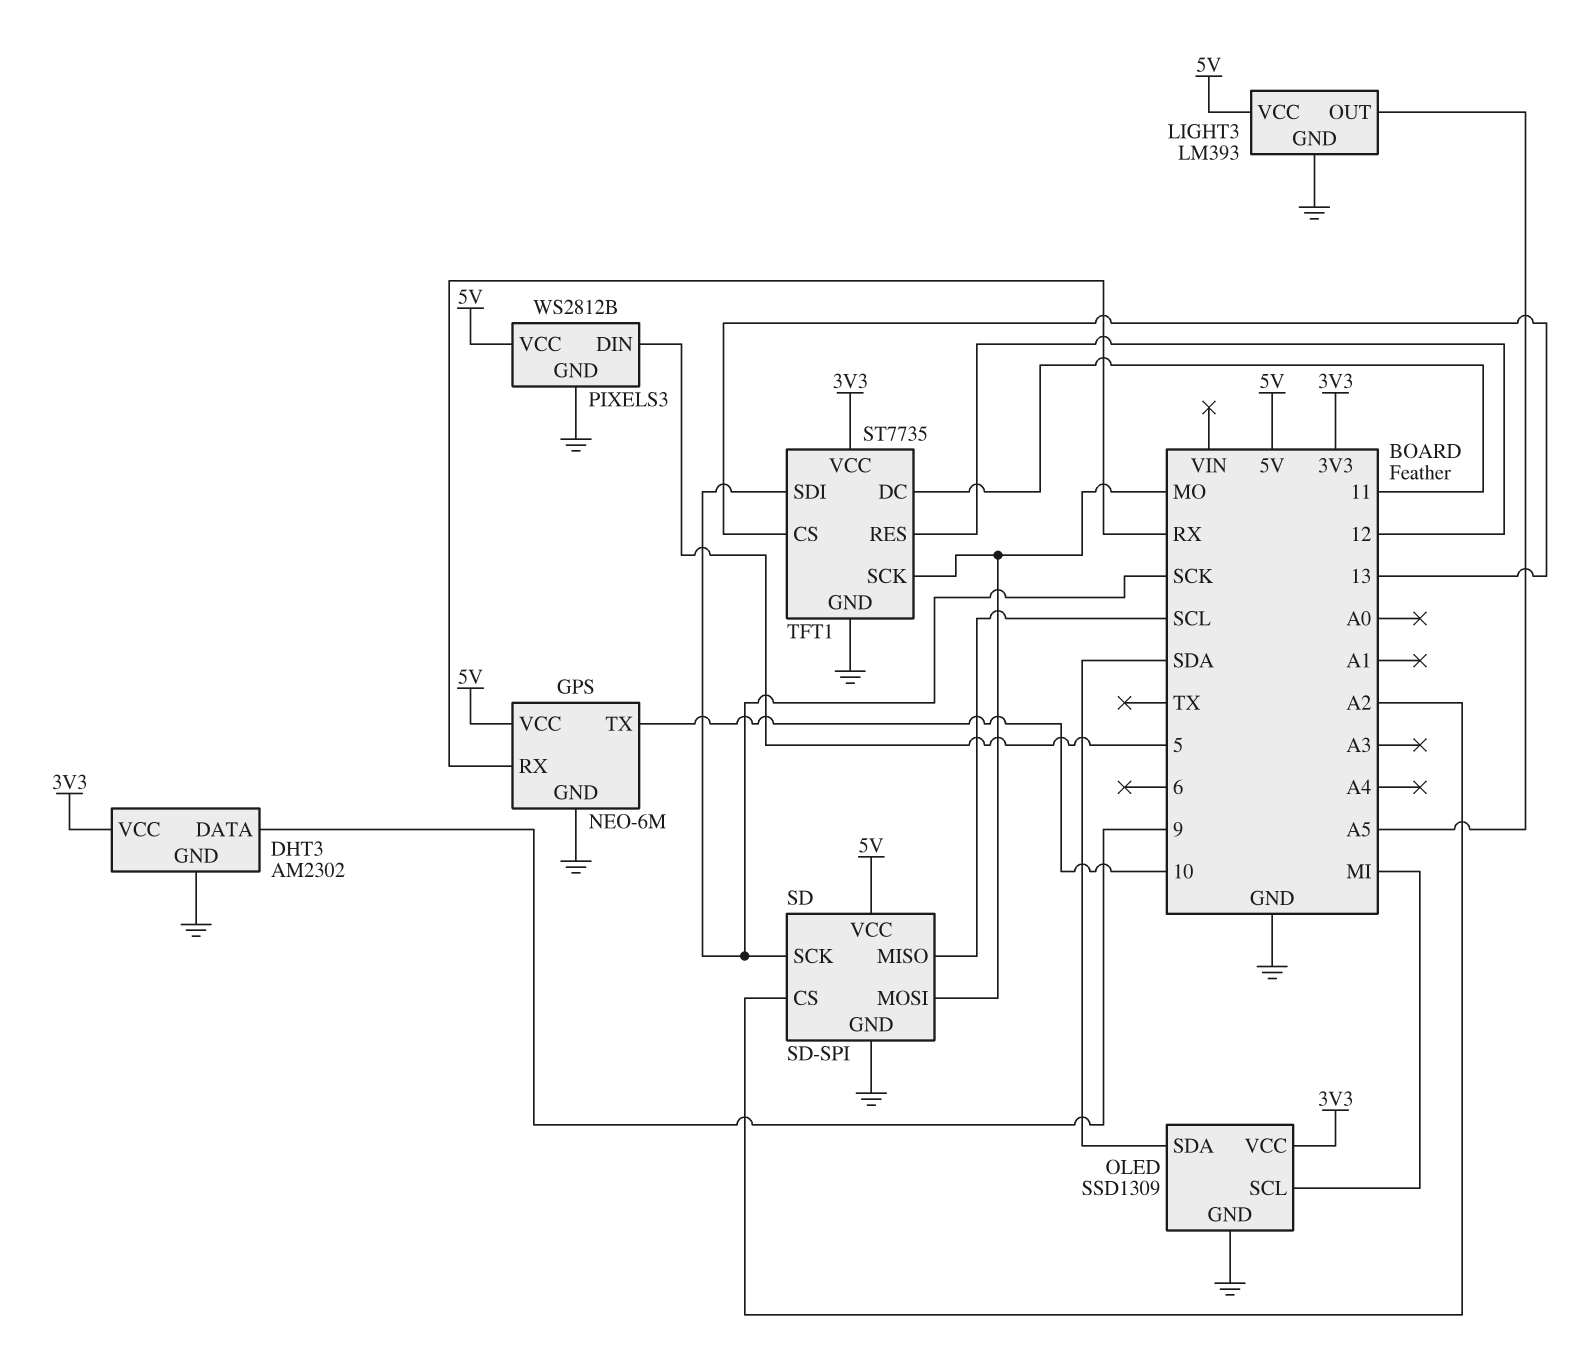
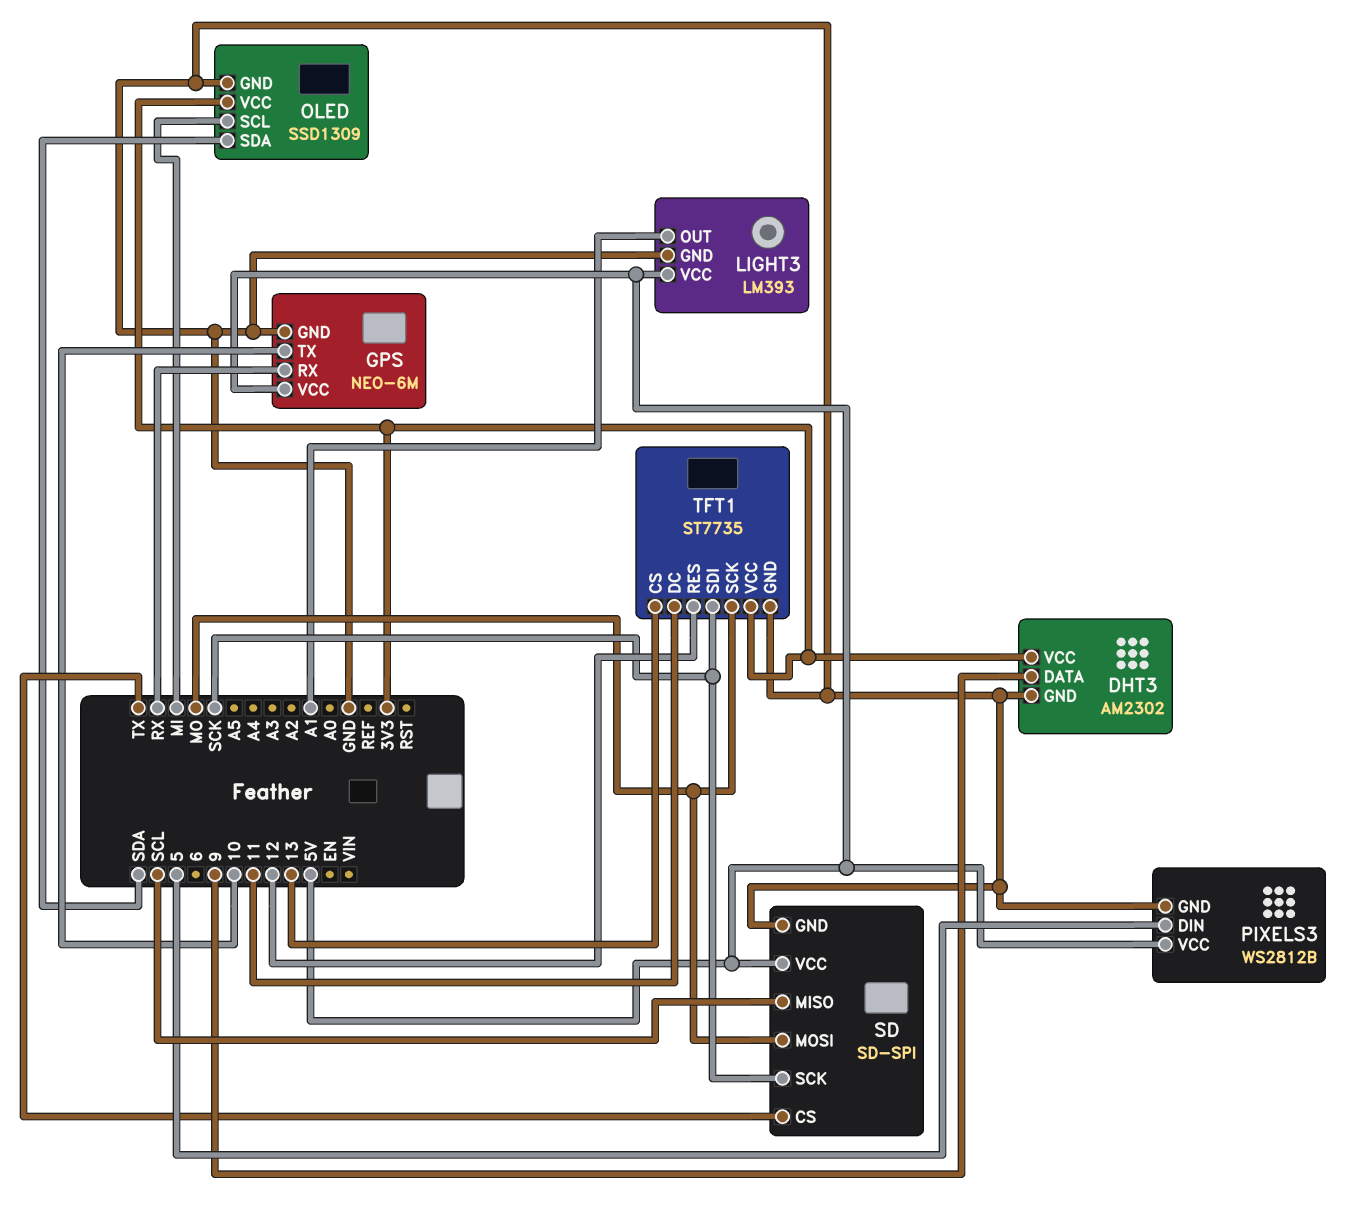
LIGHT3 pin OUT: A5 -> A1
SD pin CS: A2 -> TX

